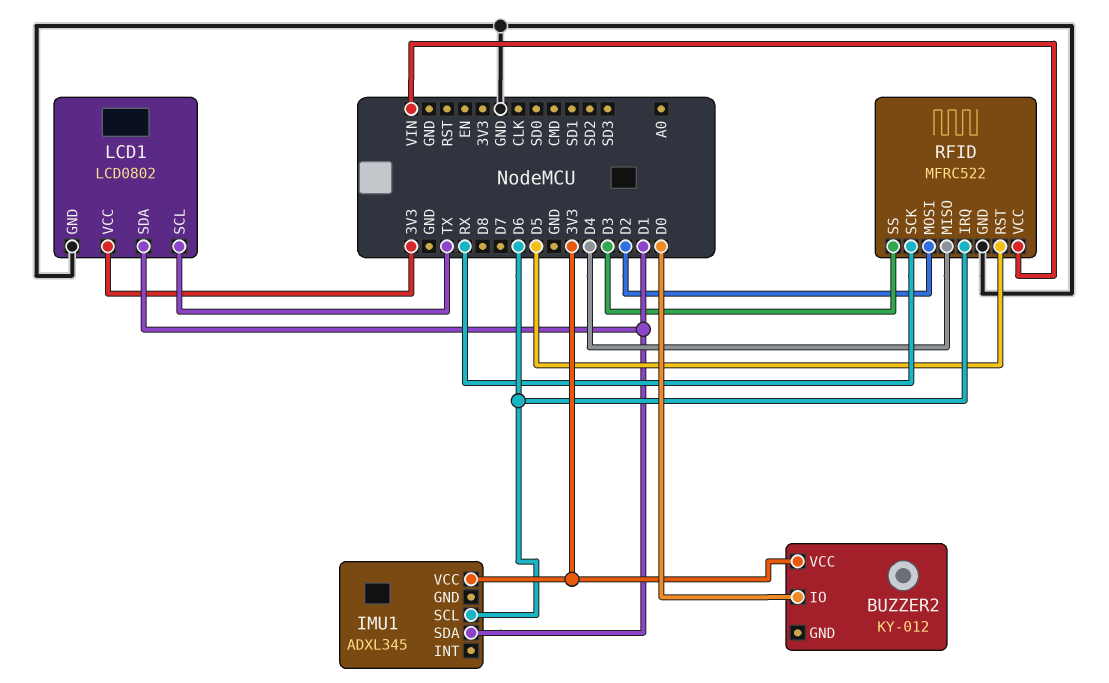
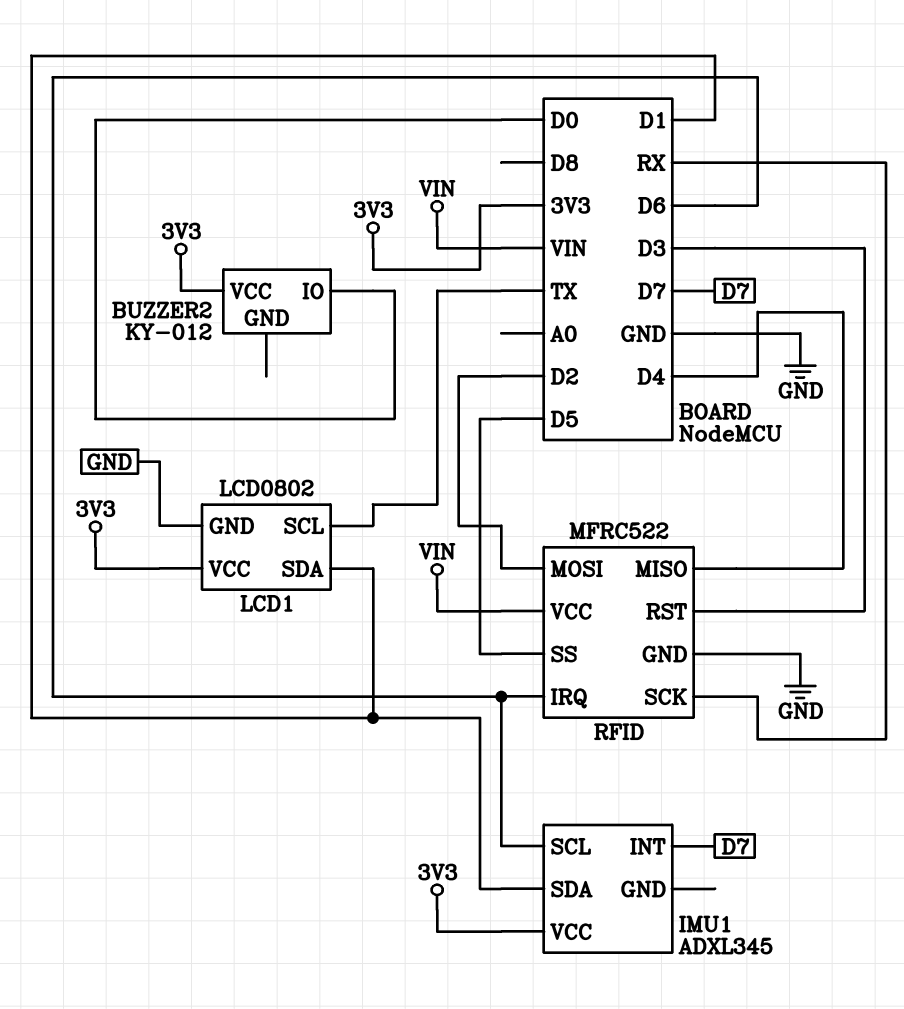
IMU1 pin INT: none -> D7
RFID pin RST: D5 -> D3
RFID pin SS: D3 -> D5

